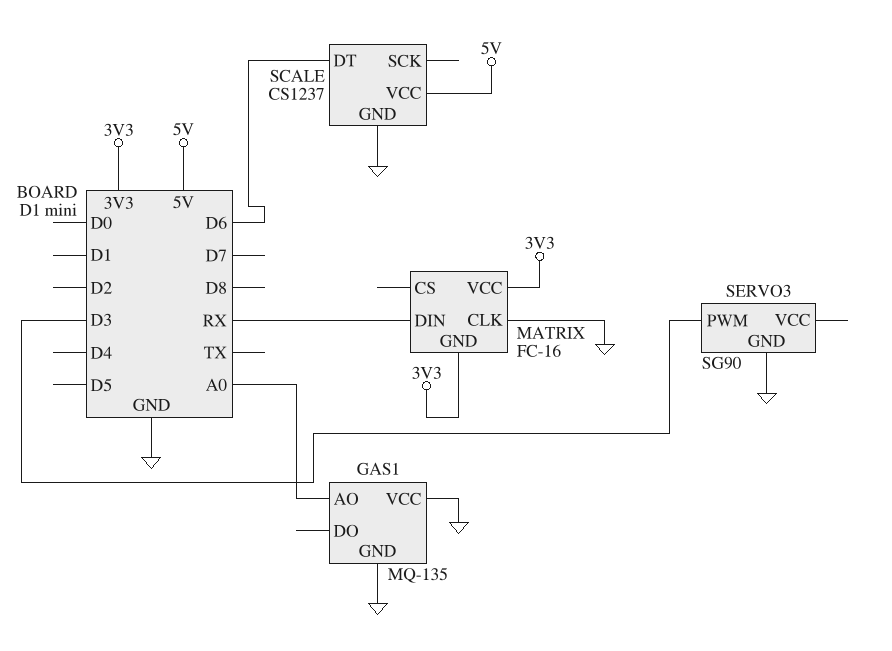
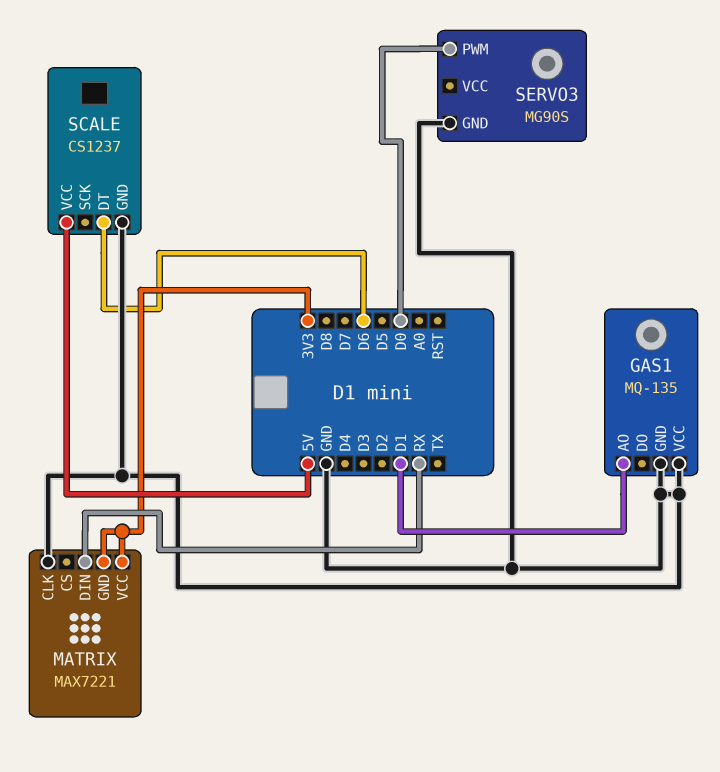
GAS1 pin AO: A0 -> D1
MATRIX: FC-16 -> MAX7221
SERVO3: SG90 -> MG90S
SERVO3 pin PWM: D3 -> D0

